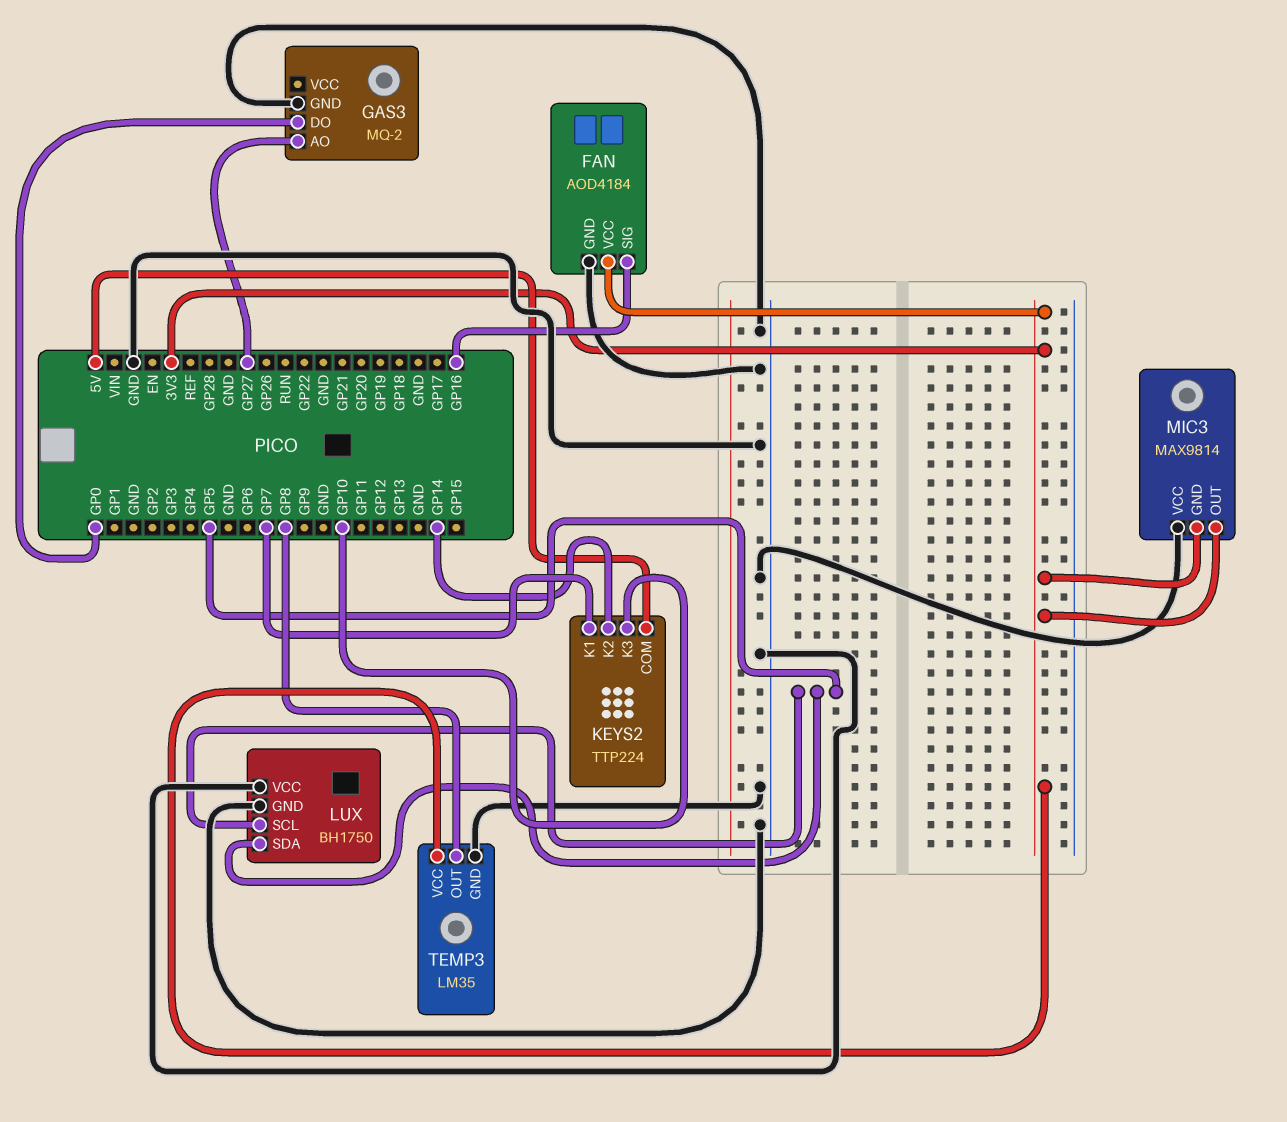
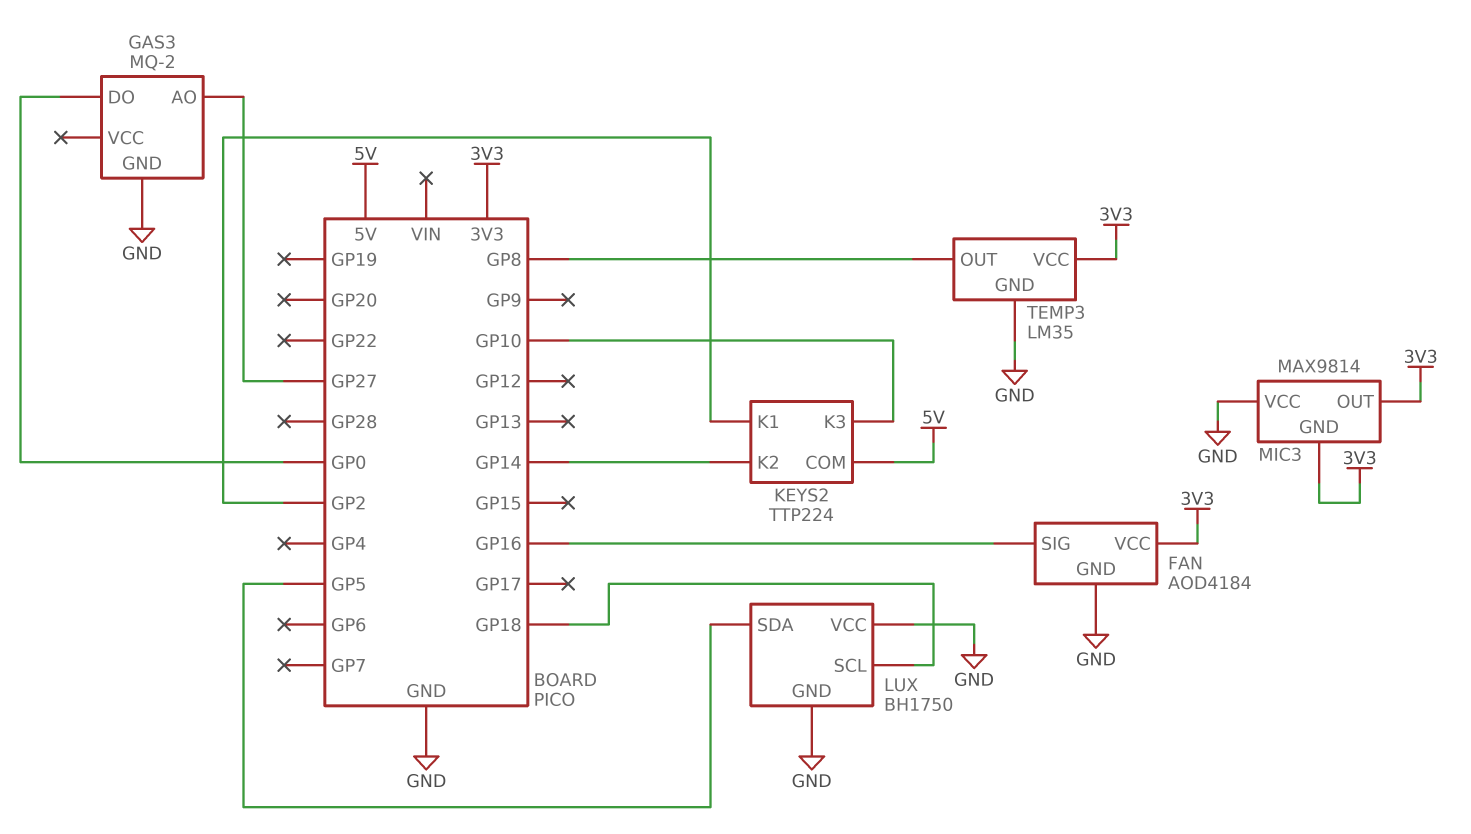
KEYS2 pin K1: GP7 -> GP2
LUX pin SCL: GP5 -> GP18

